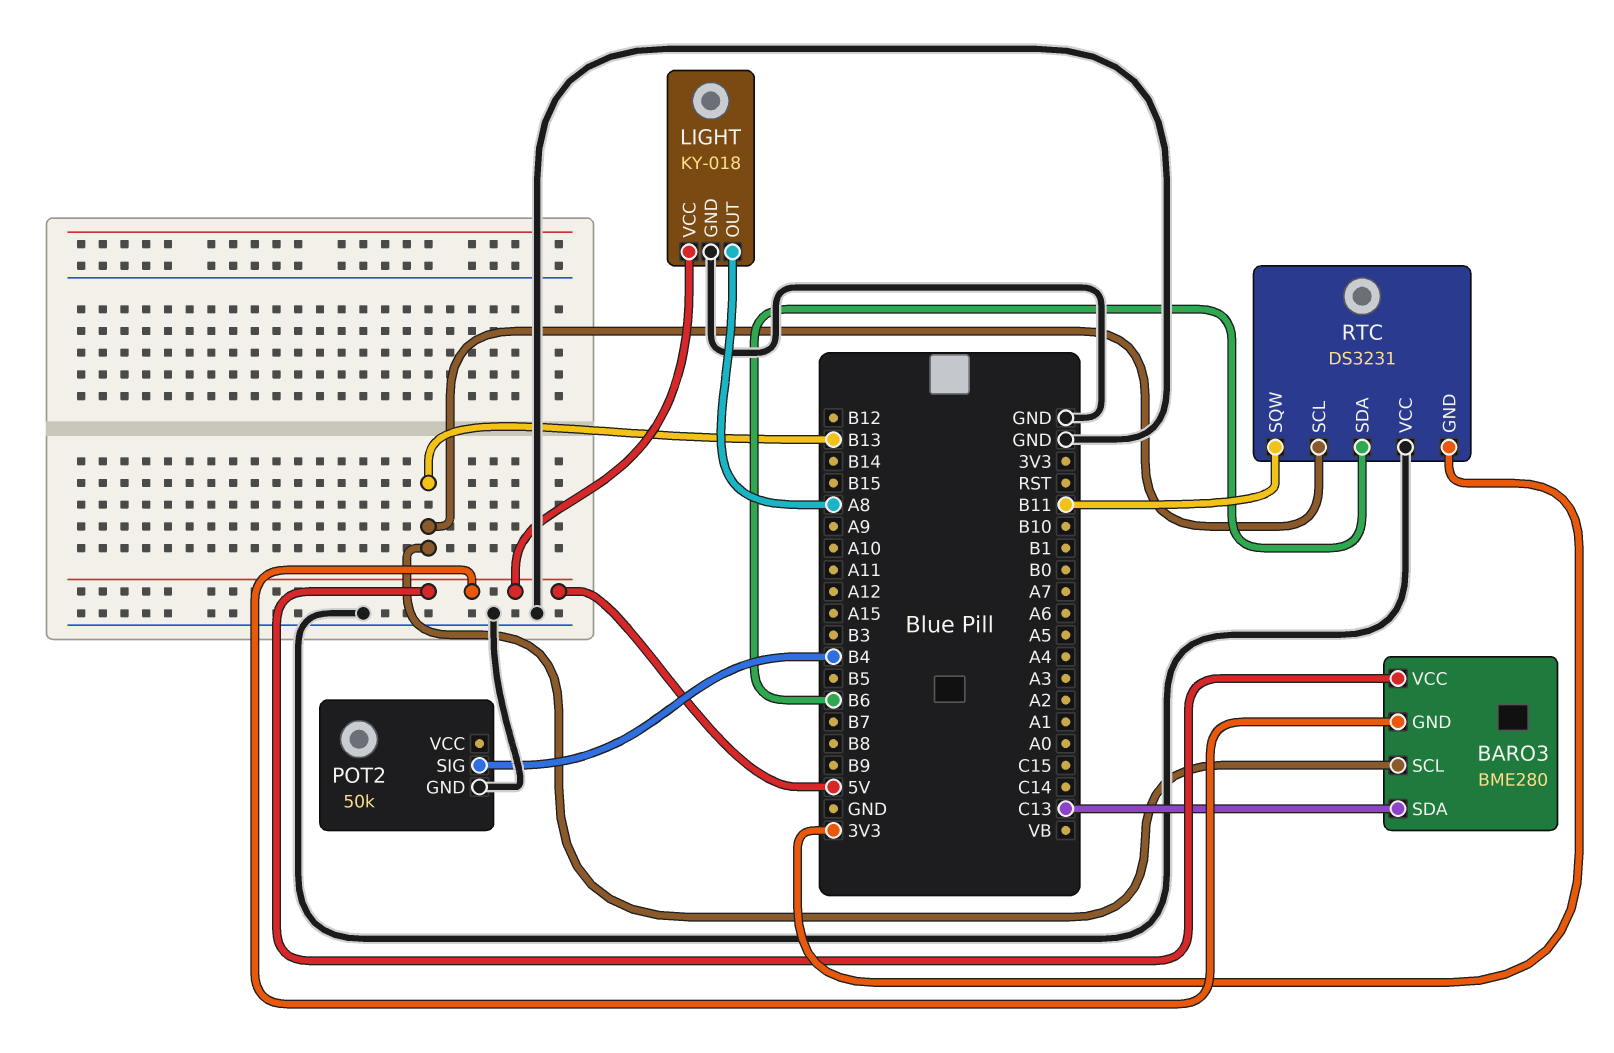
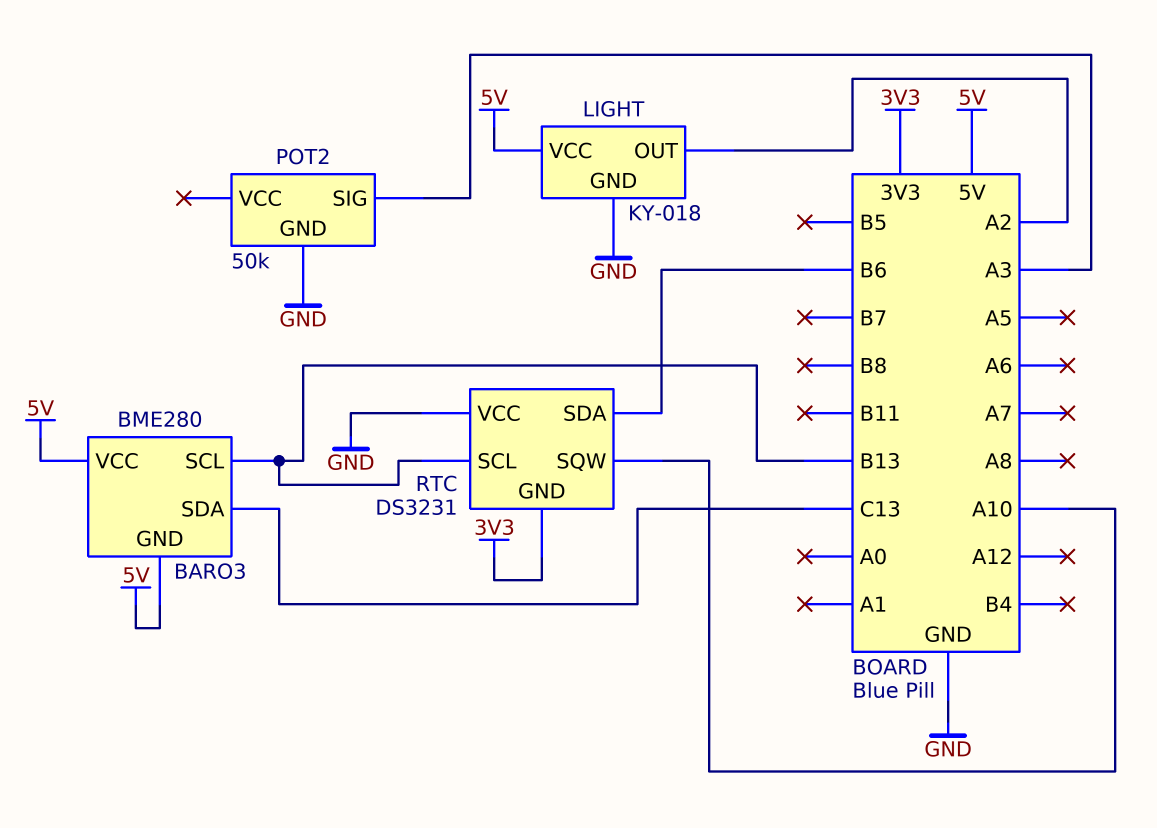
LIGHT pin OUT: A8 -> A2
POT2 pin SIG: B4 -> A3
RTC pin SQW: B11 -> A10

